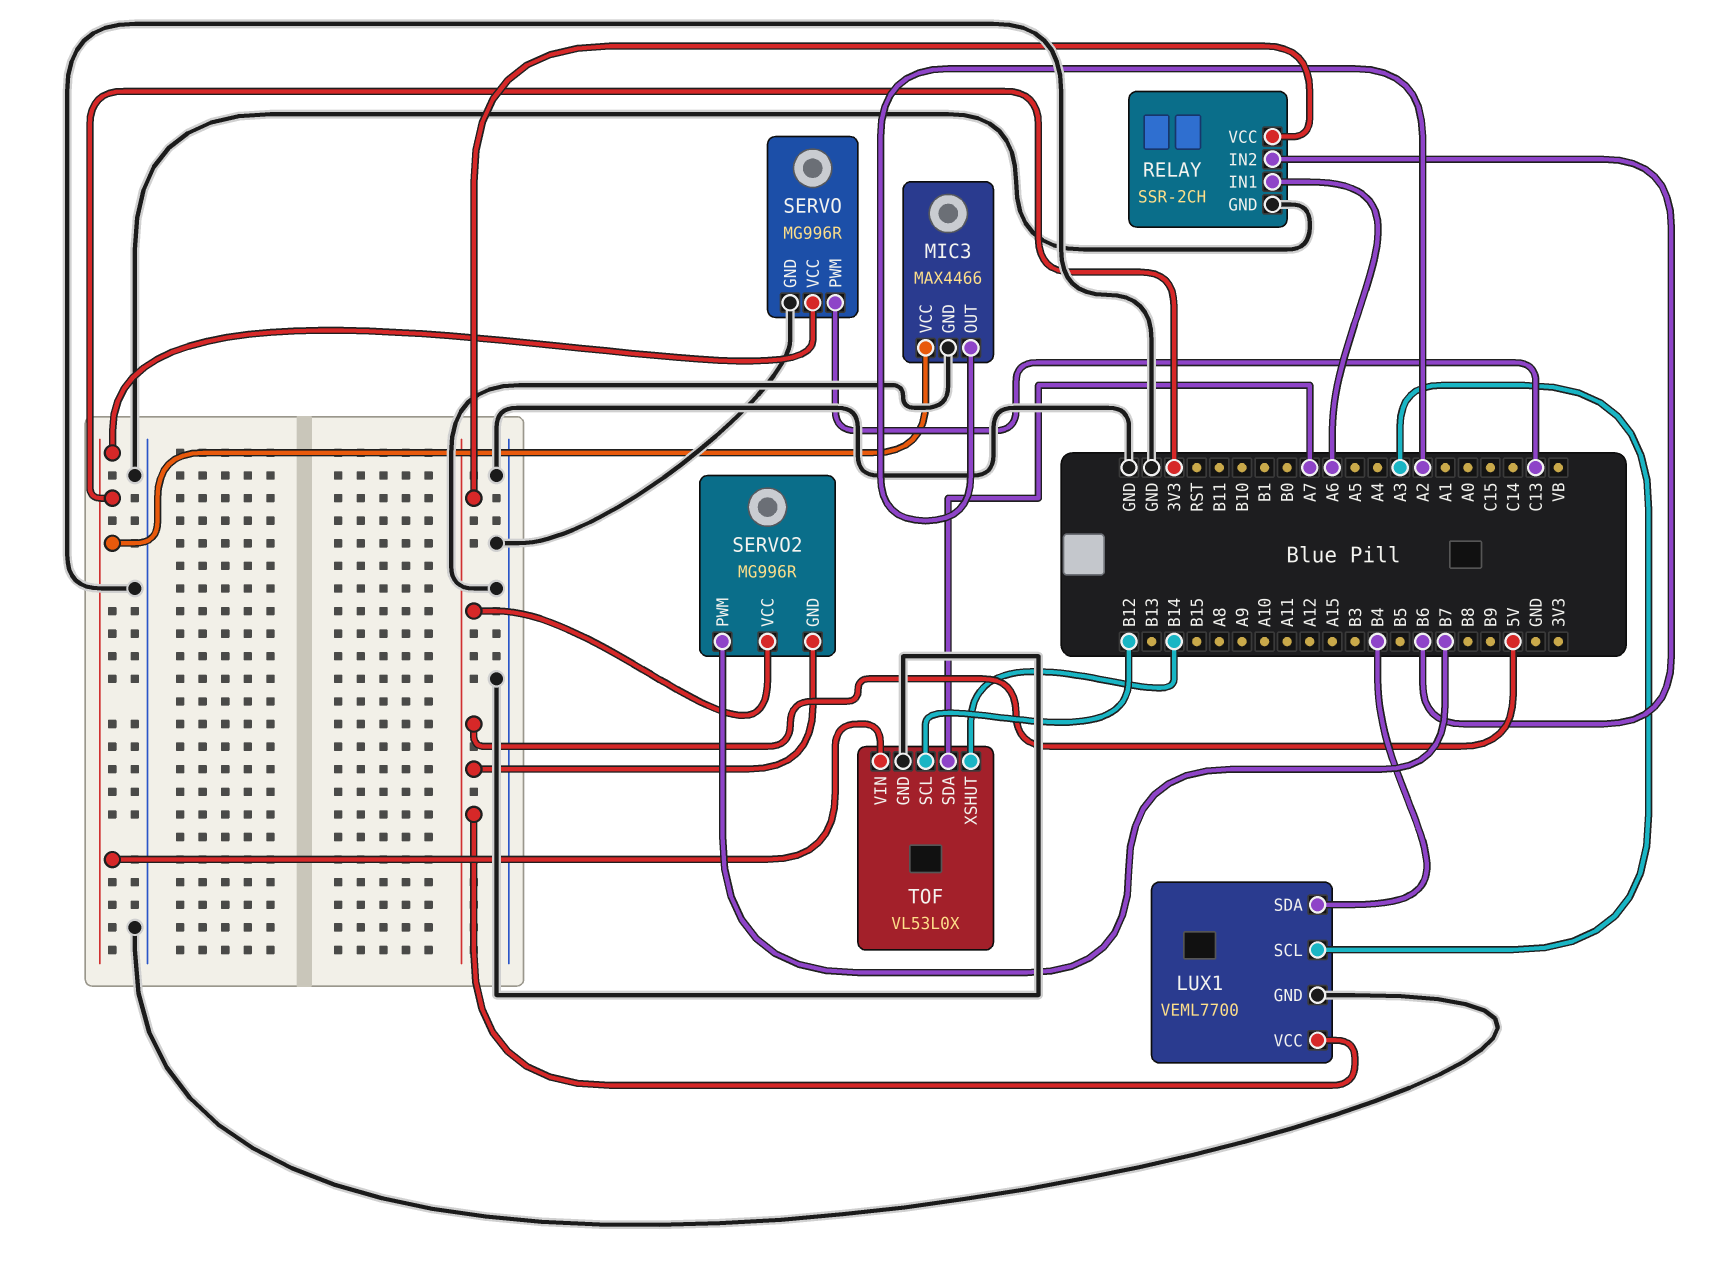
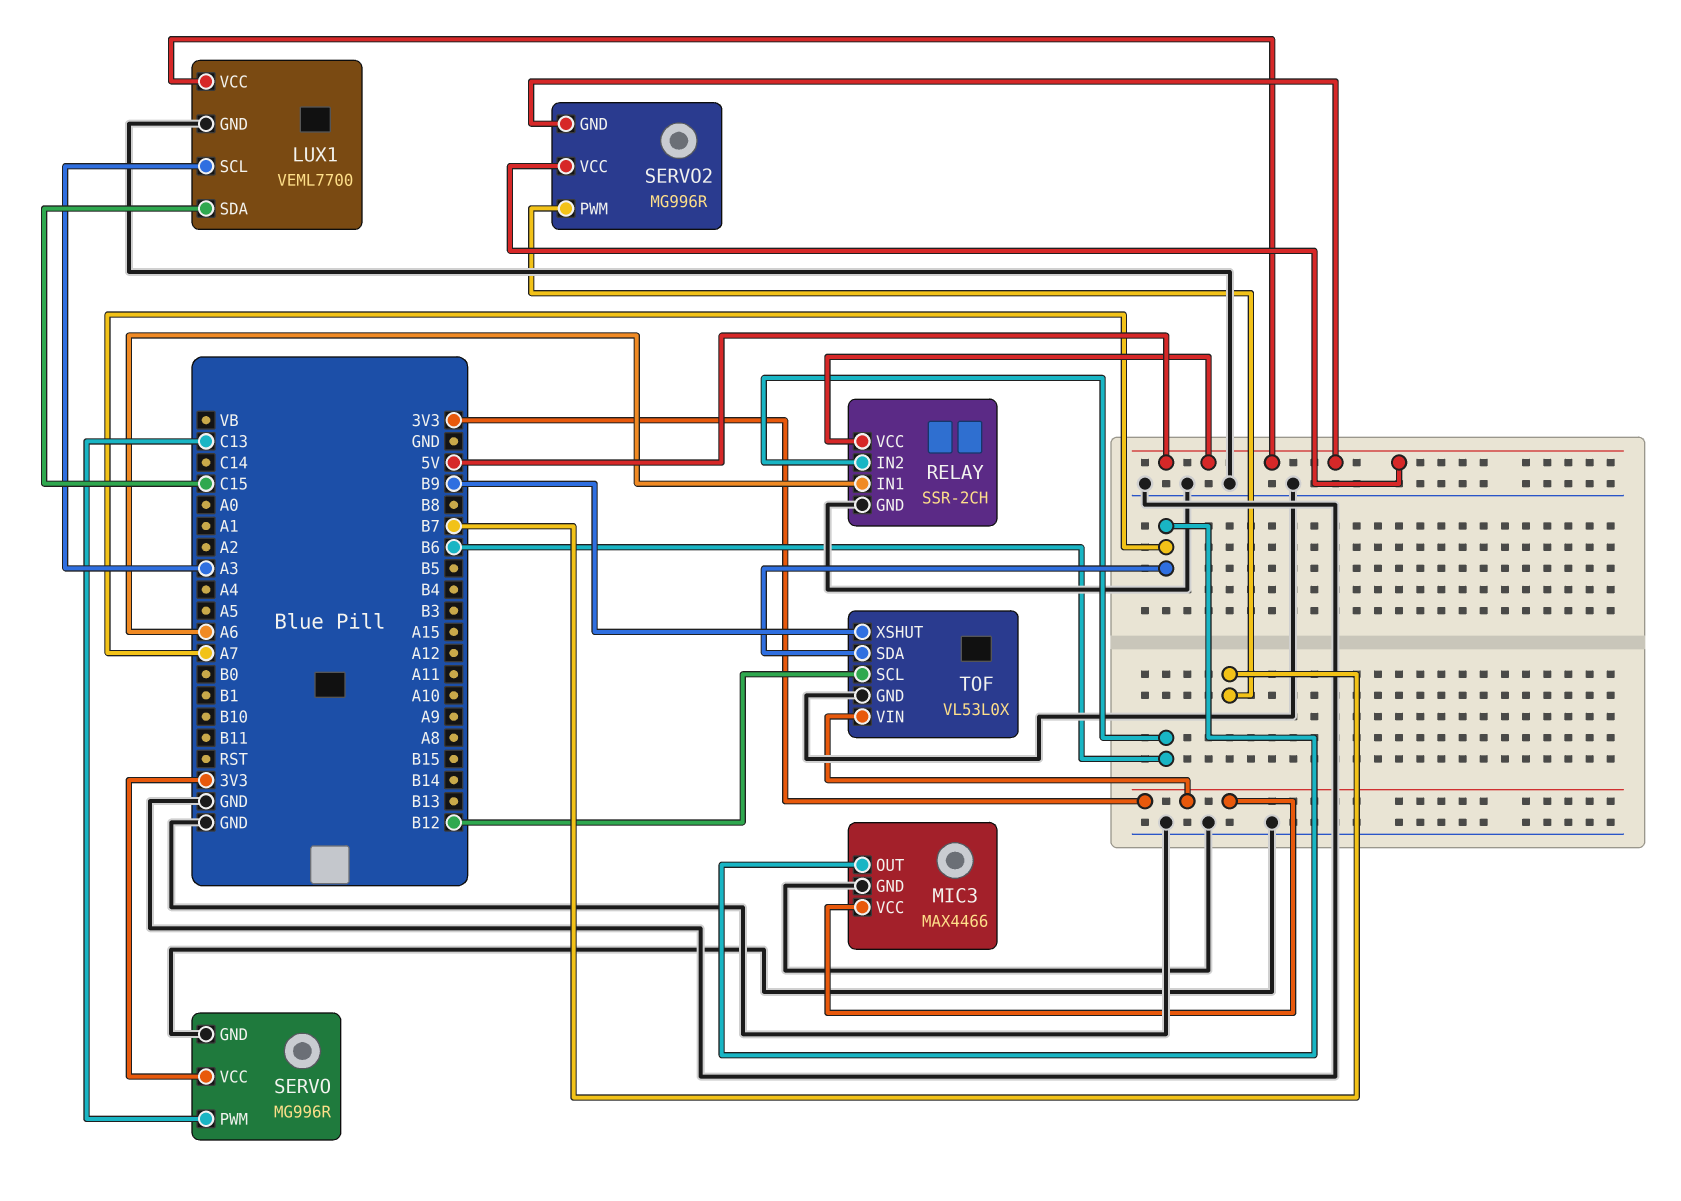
LUX1 pin SDA: B4 -> C15
MIC3 pin OUT: A2 -> A7
TOF pin XSHUT: B14 -> B9

